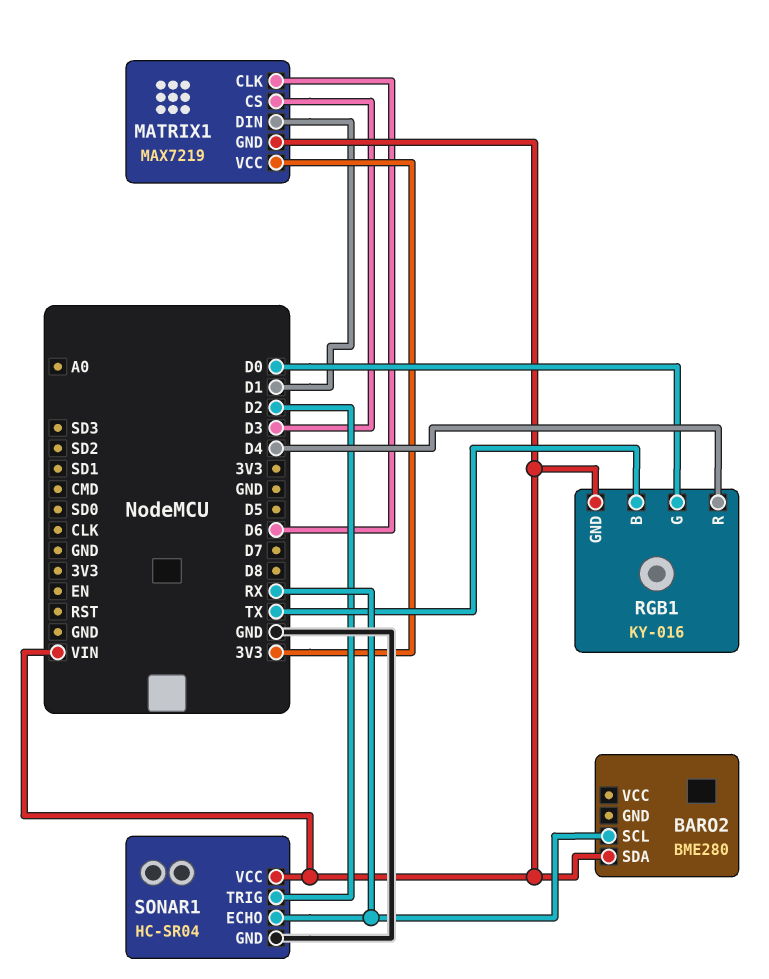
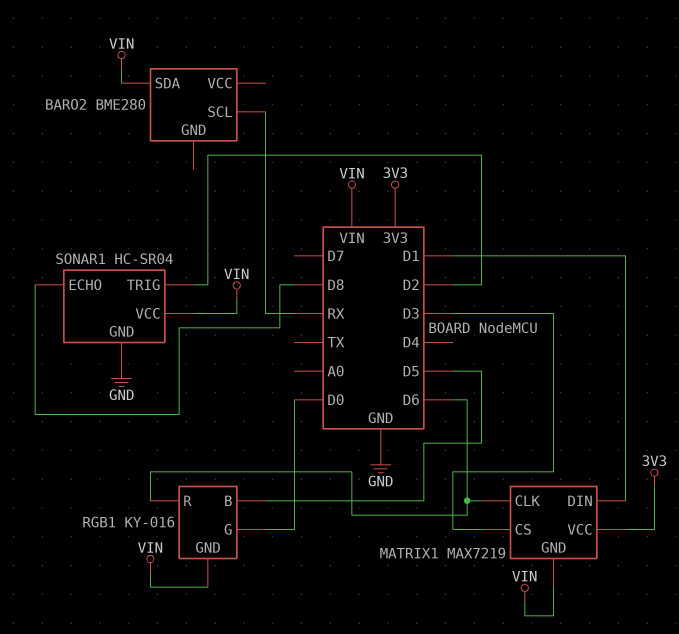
RGB1 pin B: TX -> D5
RGB1 pin R: D4 -> D6
SONAR1 pin ECHO: RX -> D8

